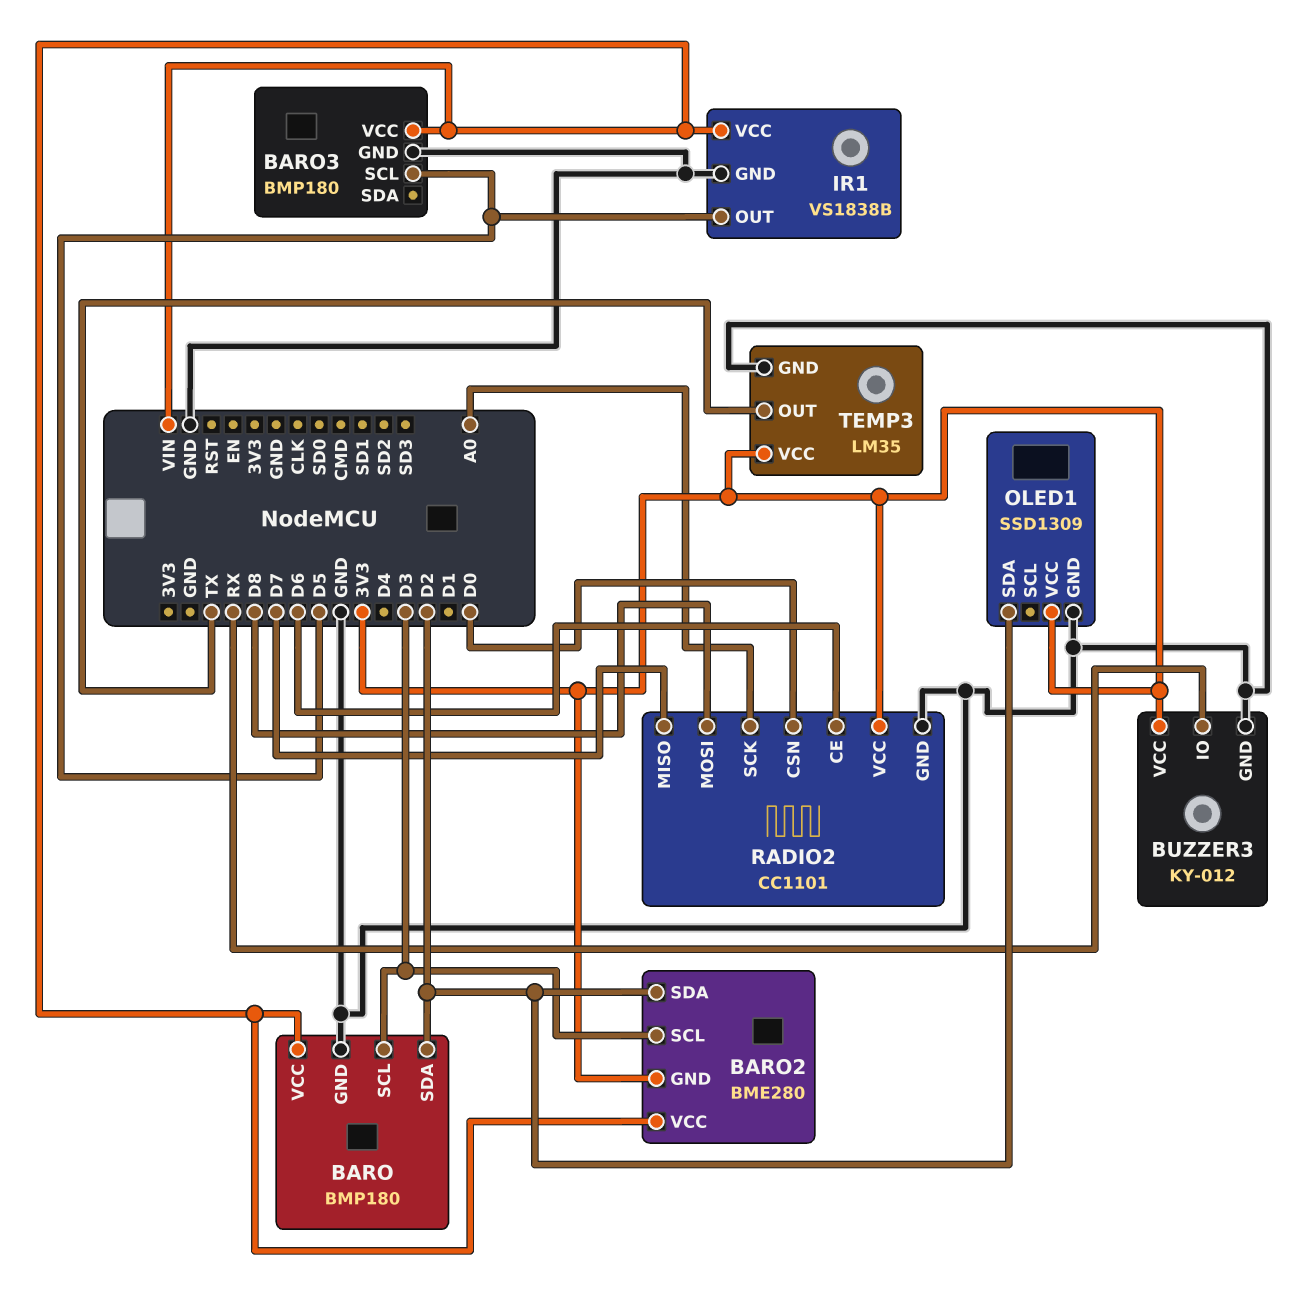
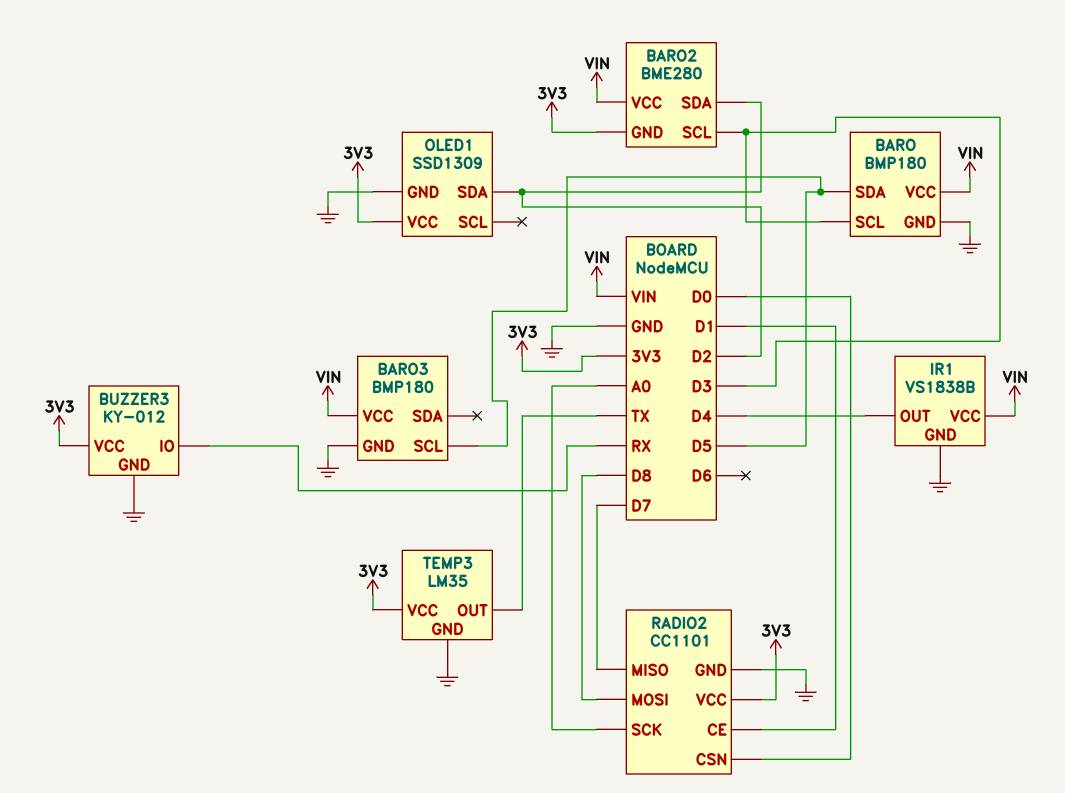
BARO pin SDA: D2 -> D5
IR1 pin OUT: D5 -> D4
RADIO2 pin CE: D6 -> D1

